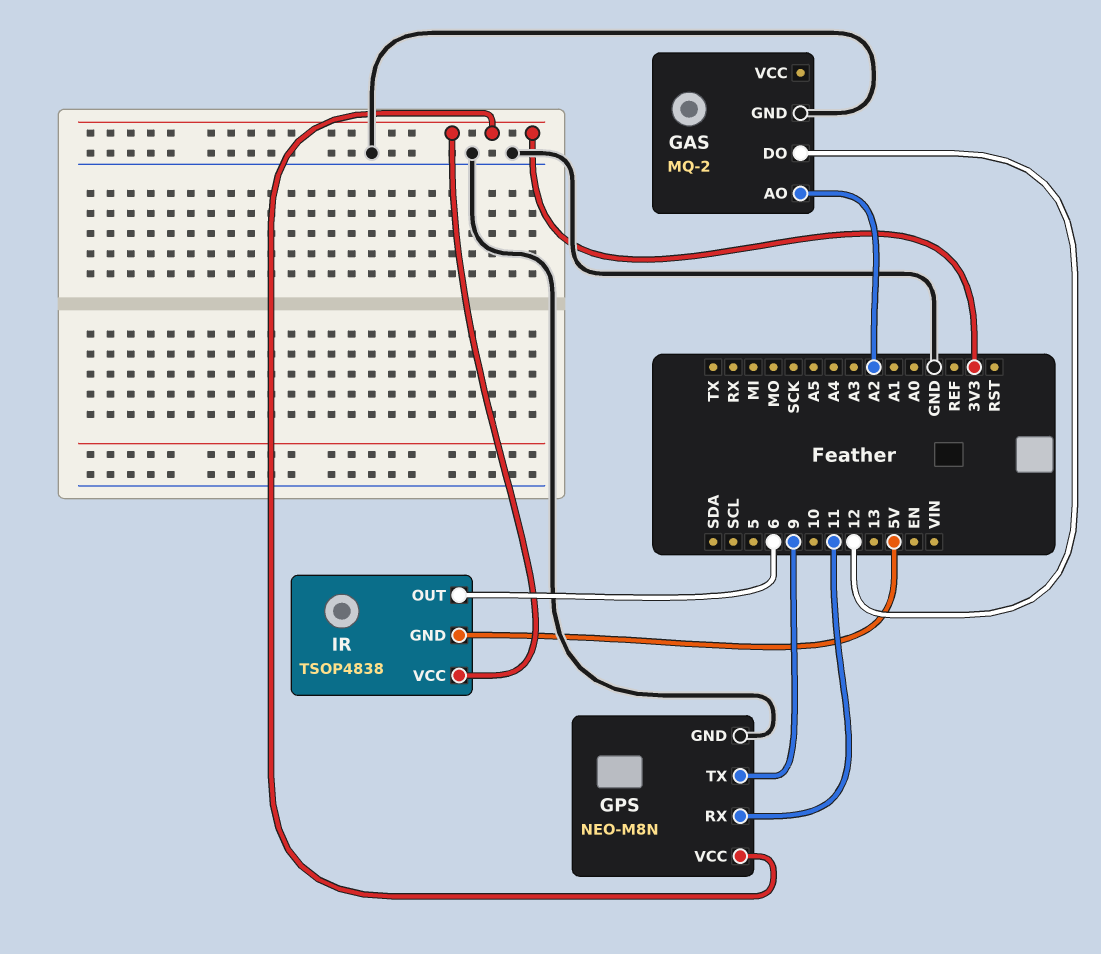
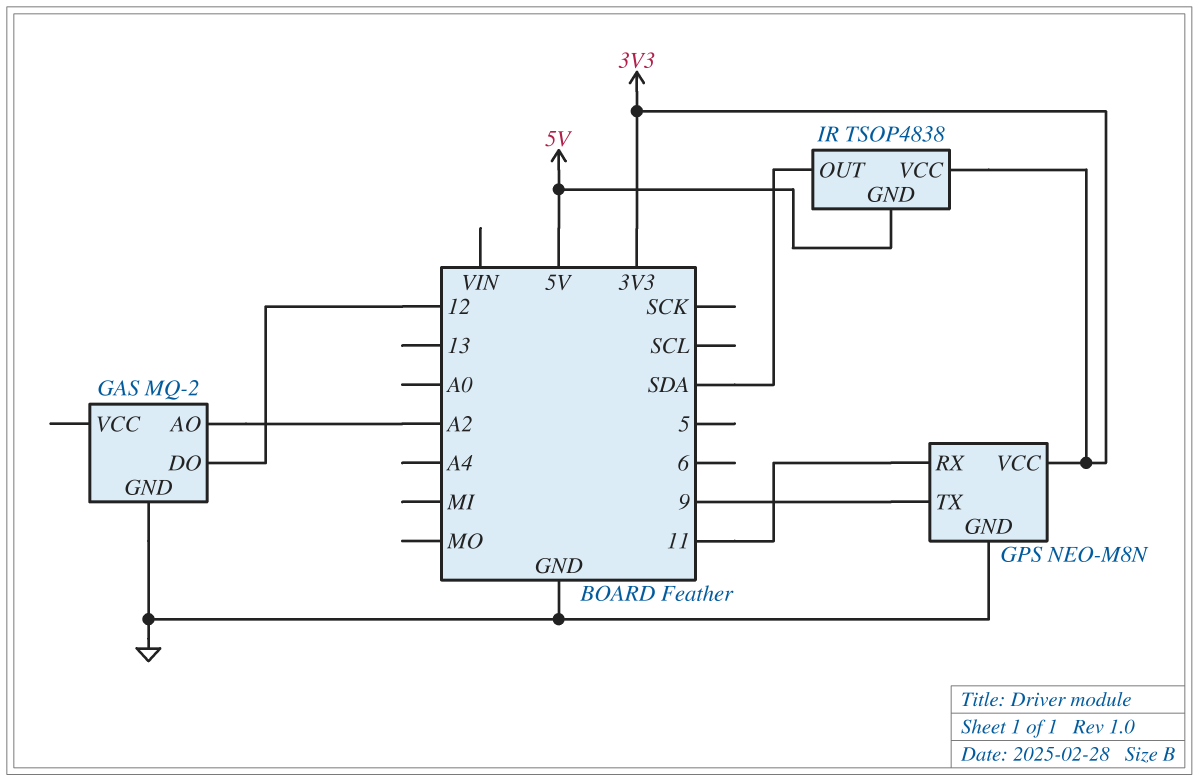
IR pin OUT: 6 -> SDA

